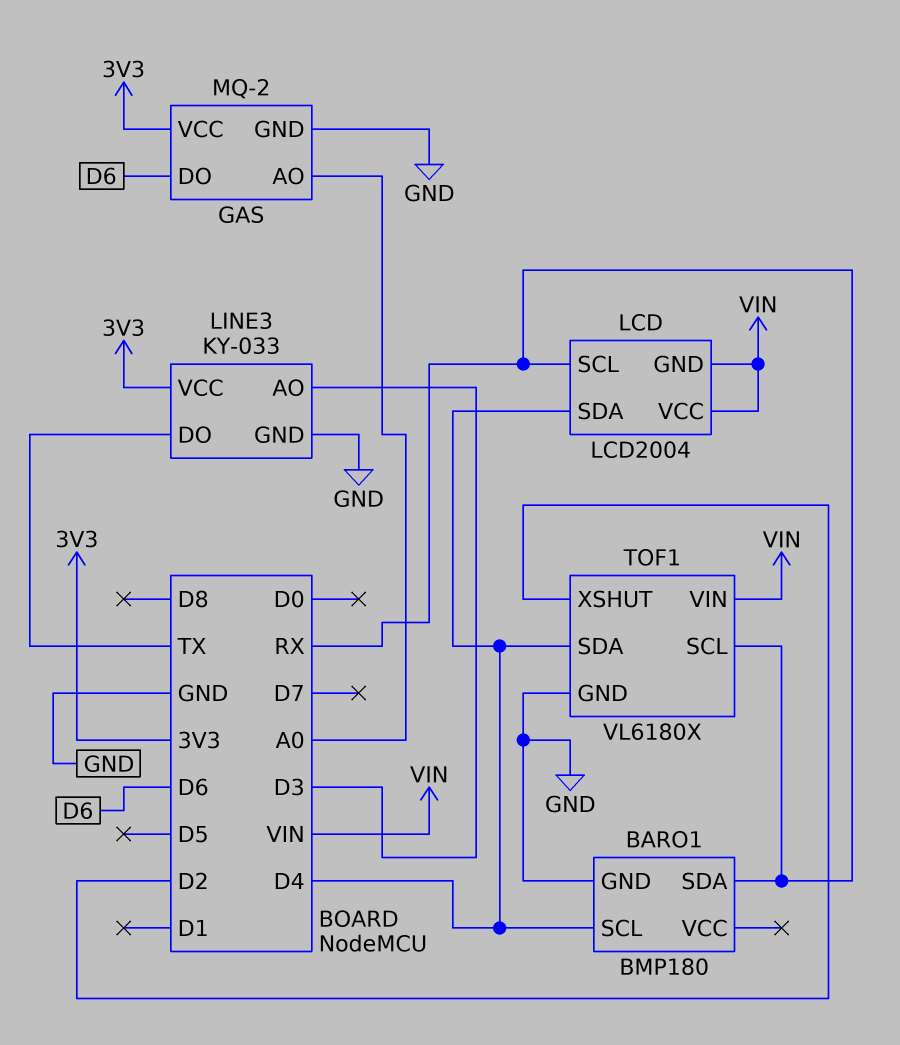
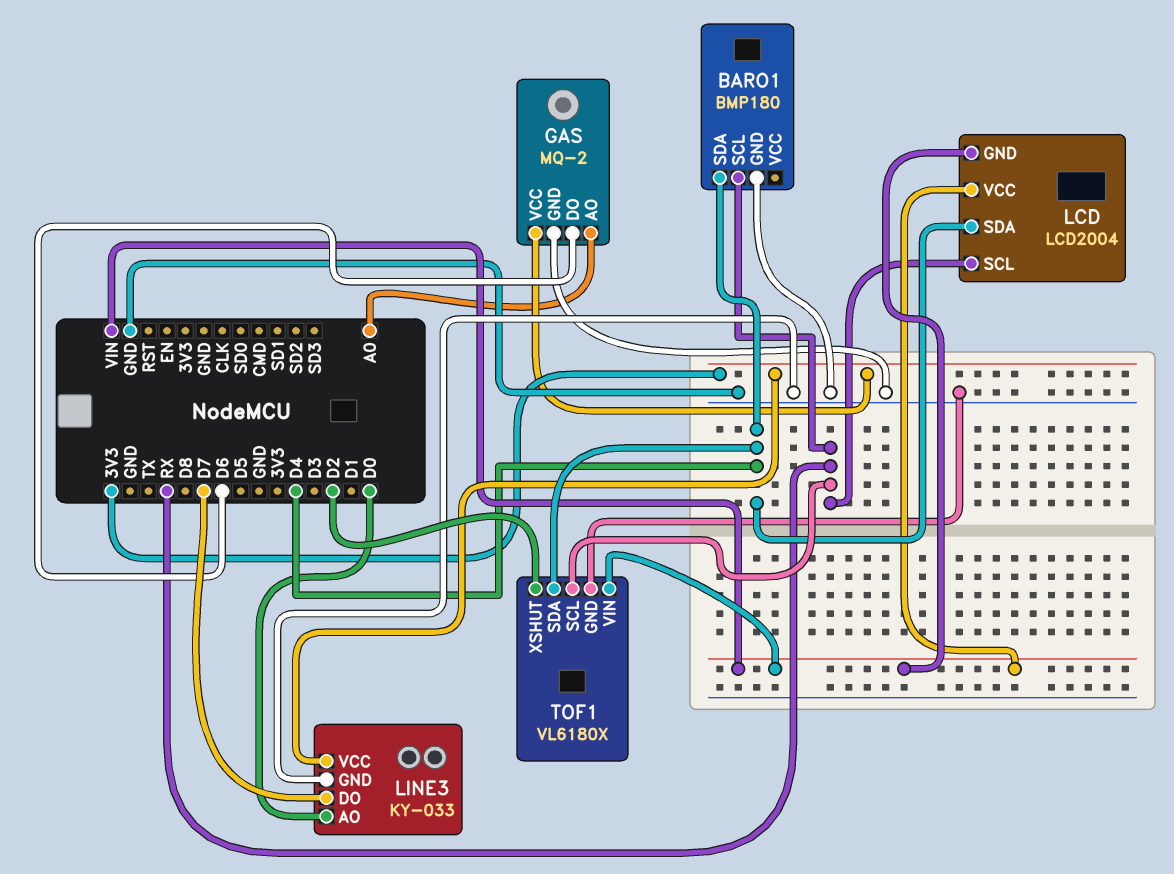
BARO1 pin SCL: D4 -> RX
BARO1 pin SDA: RX -> D4
LINE3 pin AO: D3 -> D0
LINE3 pin DO: TX -> D7

